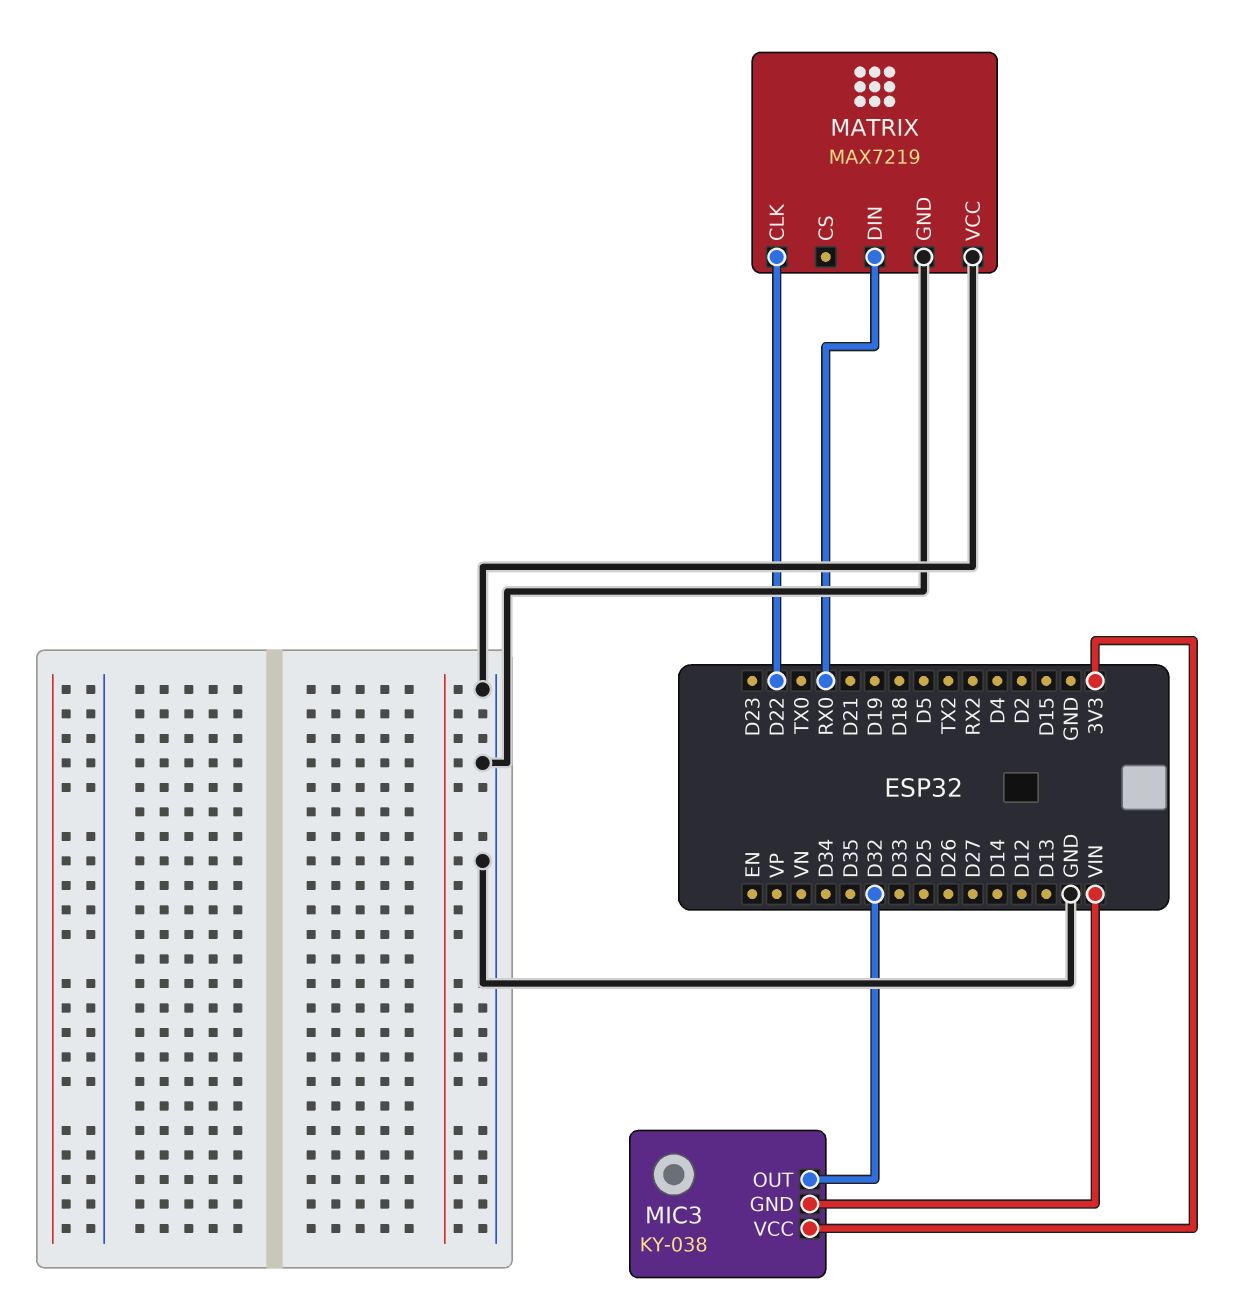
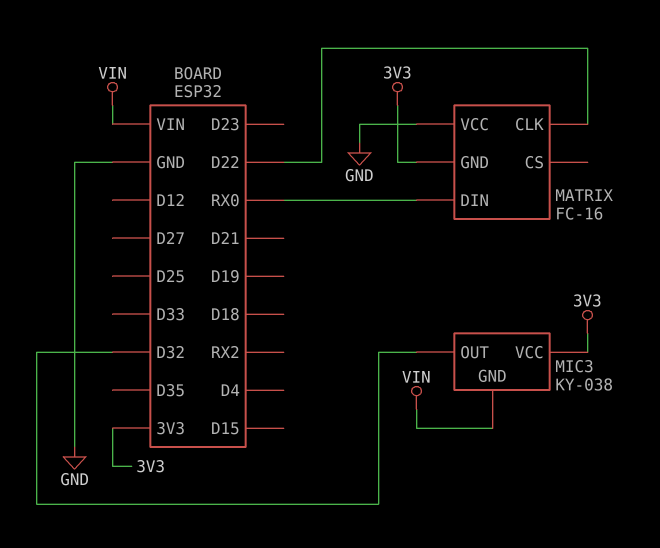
MATRIX: MAX7219 -> FC-16
MATRIX pin GND: GND -> 3V3

